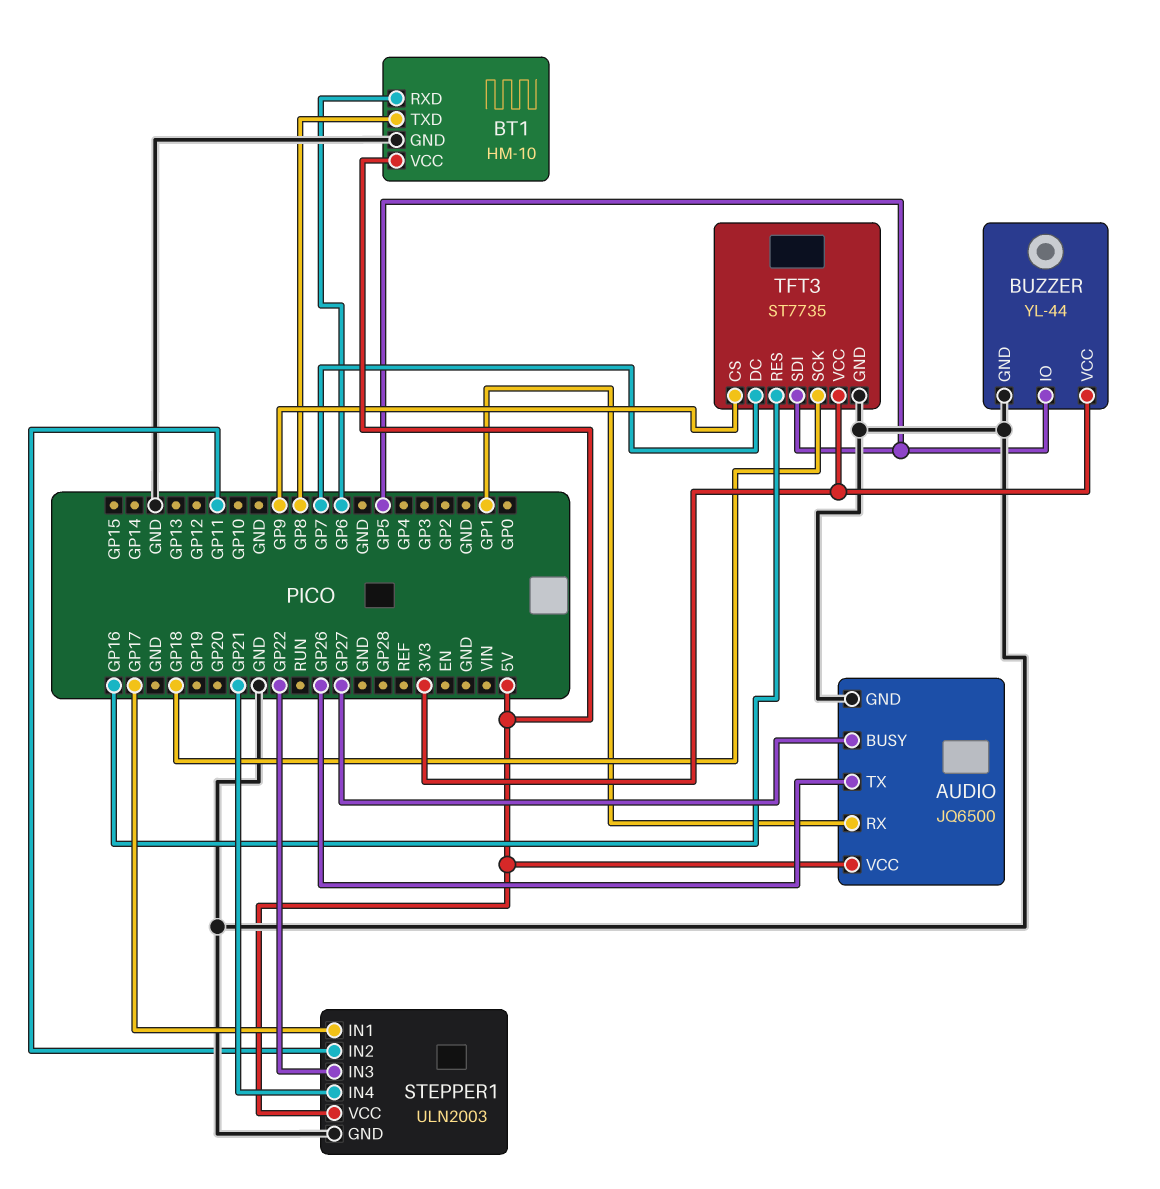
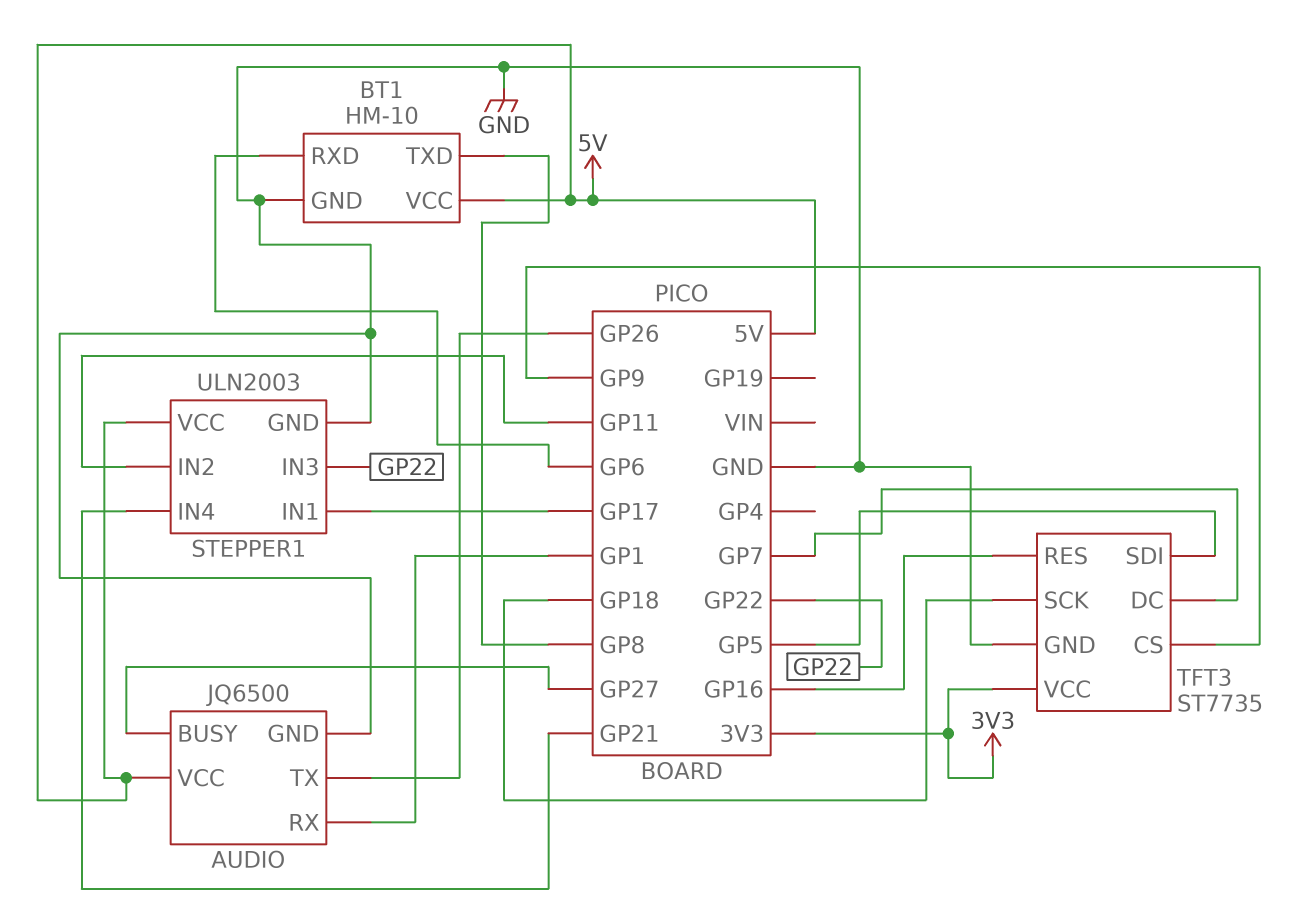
BUZZER: YL-44 -> none
BUZZER pin GND: GND -> none
BUZZER pin IO: GP5 -> none
BUZZER pin VCC: 3V3 -> none

